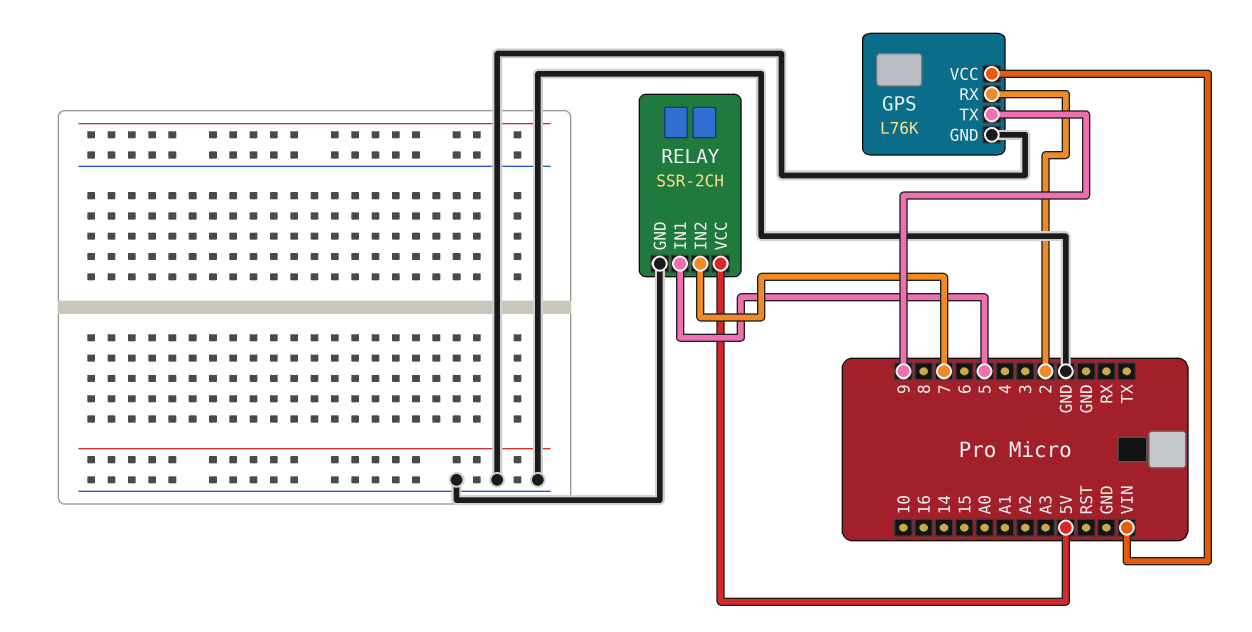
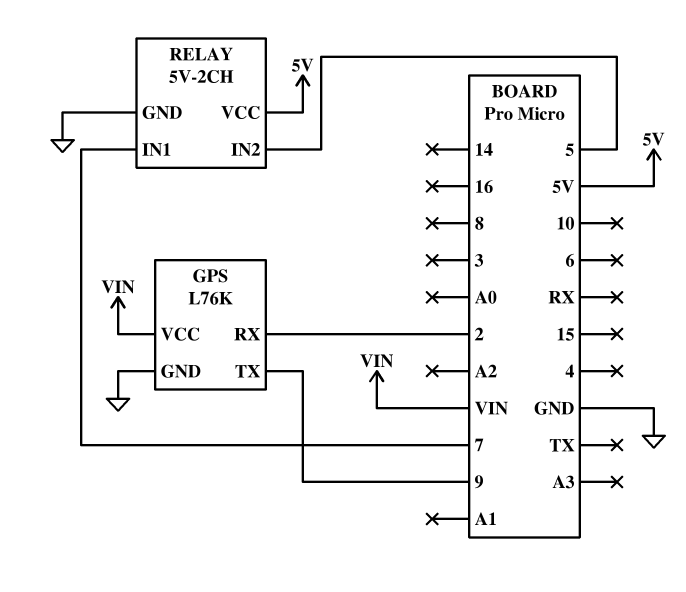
RELAY: SSR-2CH -> 5V-2CH
RELAY pin IN1: 5 -> 7
RELAY pin IN2: 7 -> 5

